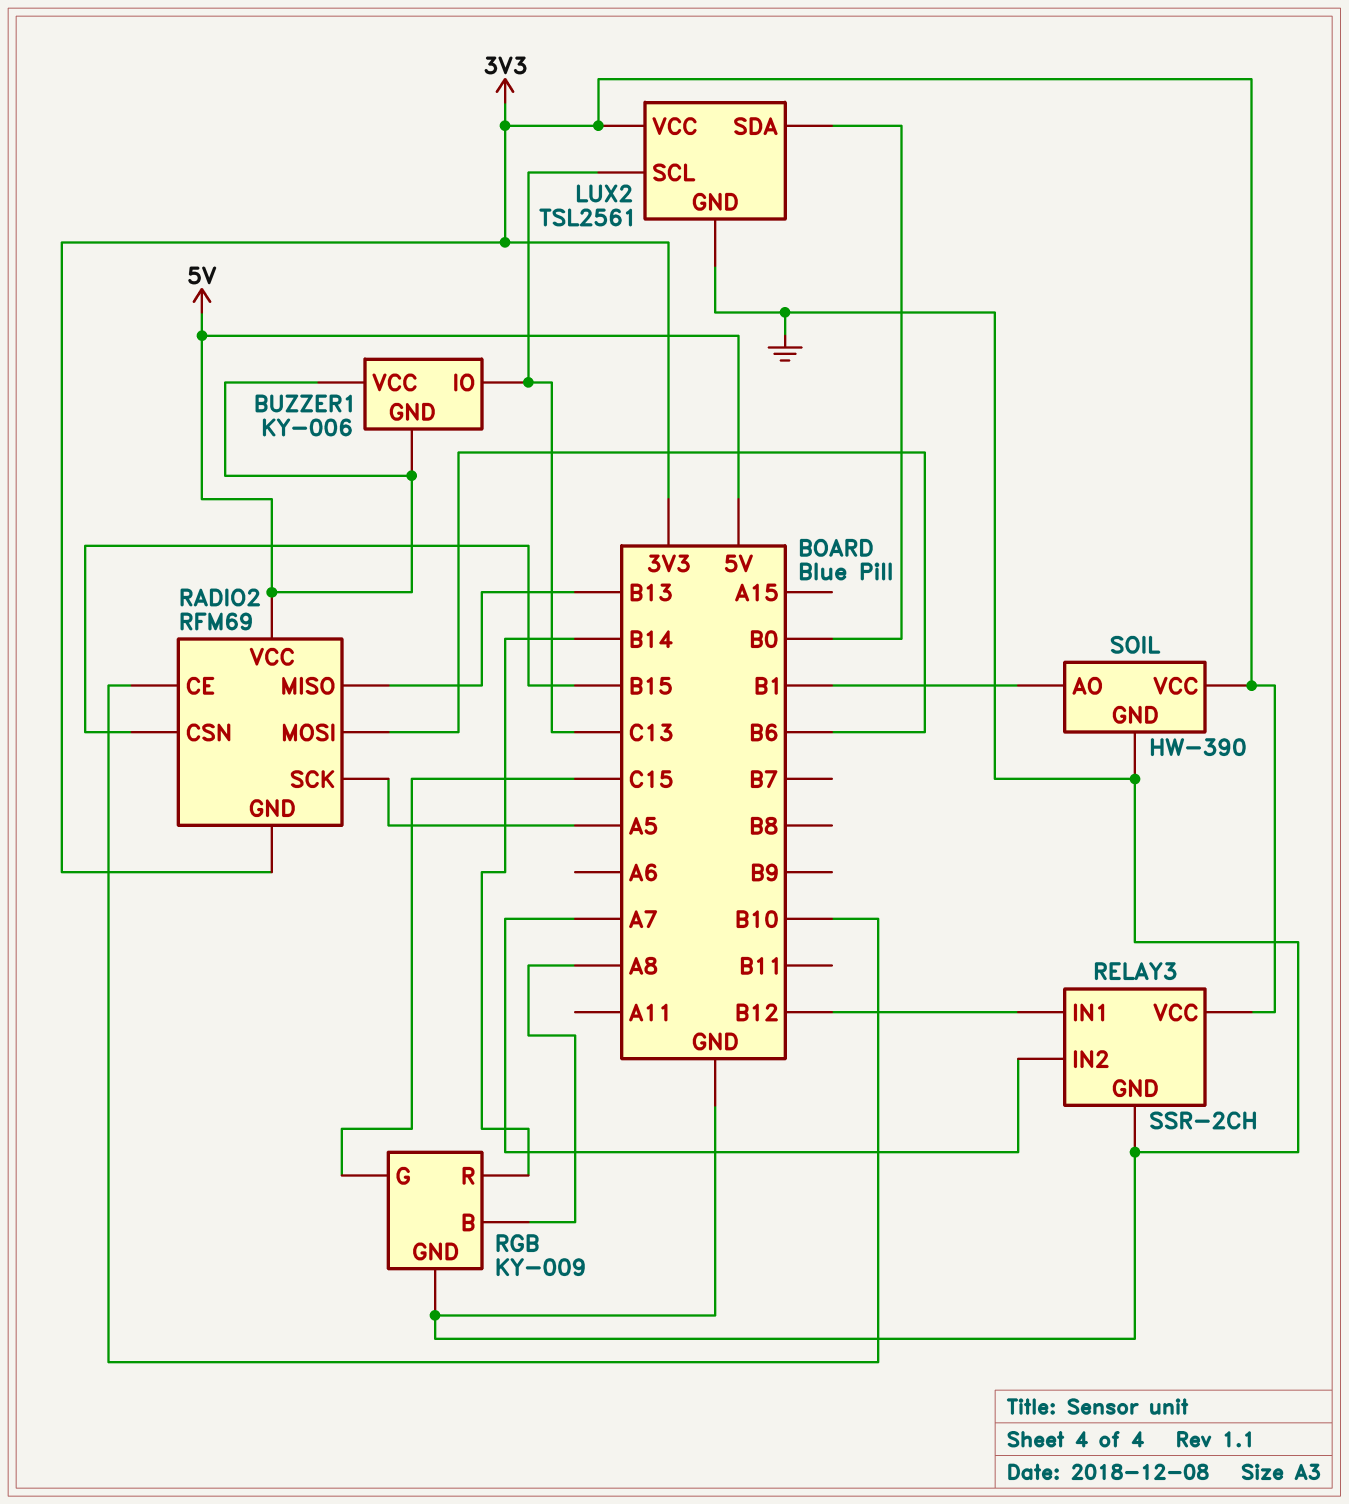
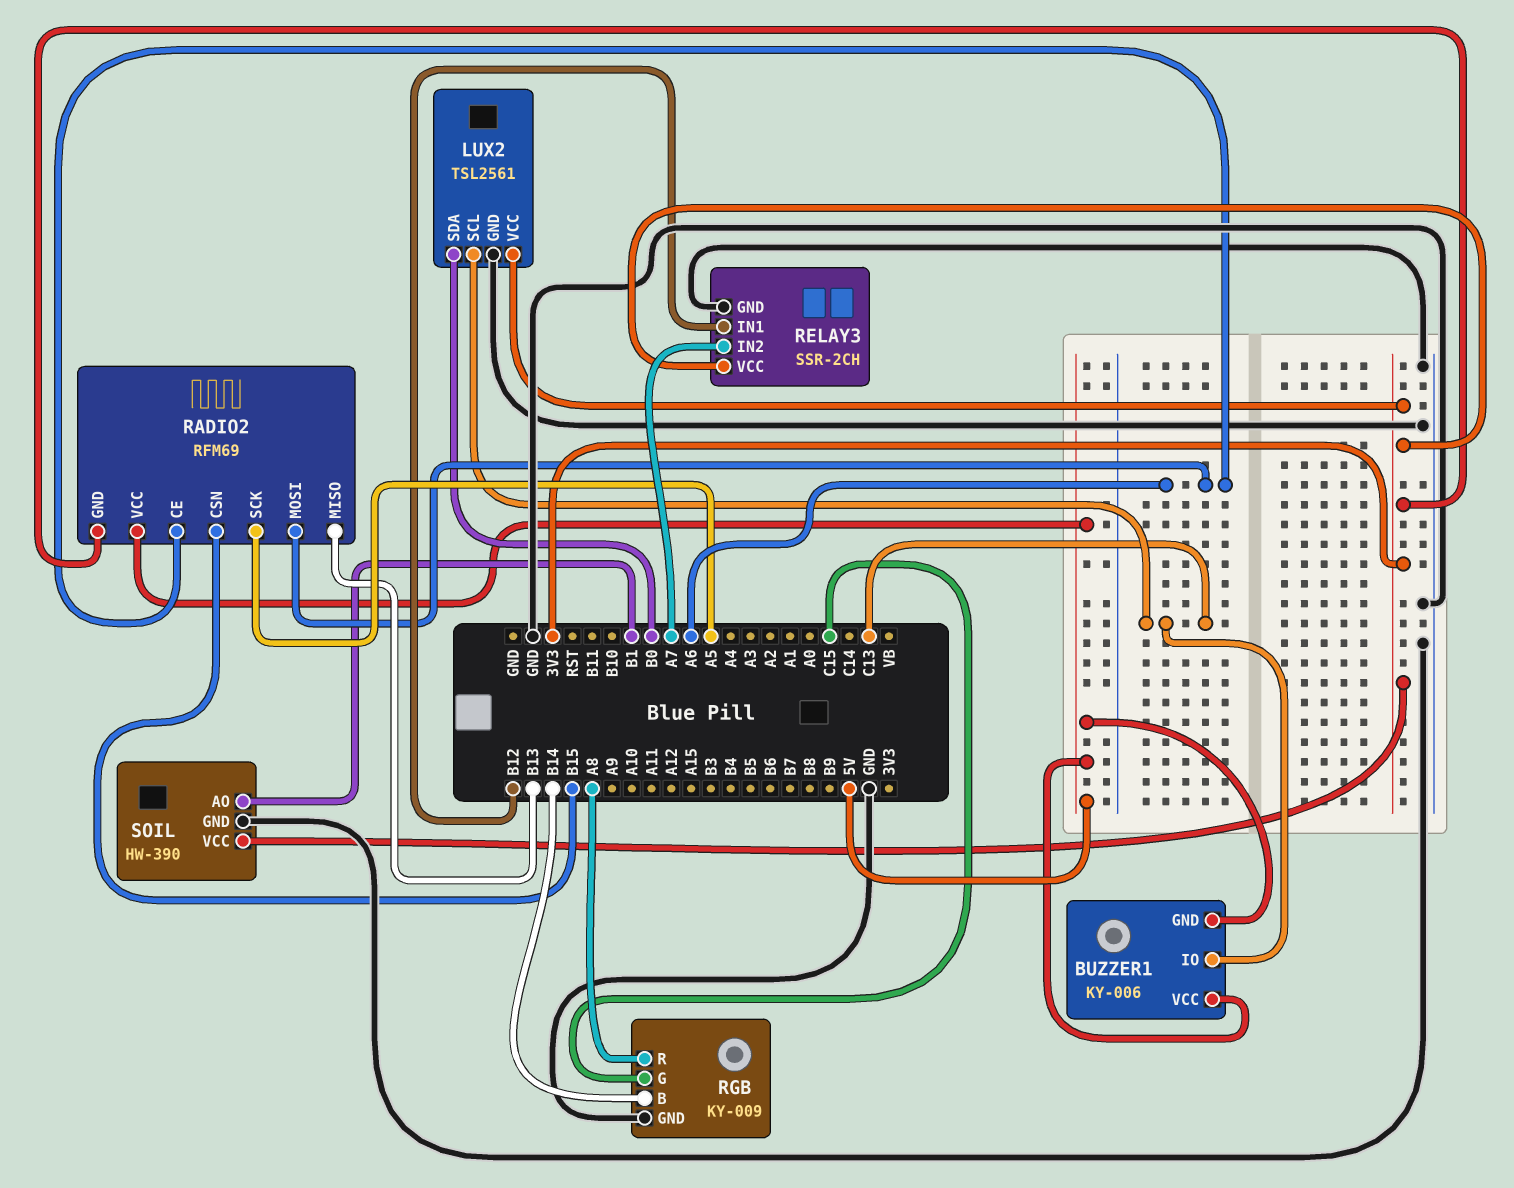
RADIO2 pin CE: B10 -> A6
RADIO2 pin MOSI: B6 -> A6
RGB pin B: A8 -> B14
RGB pin R: B14 -> A8

